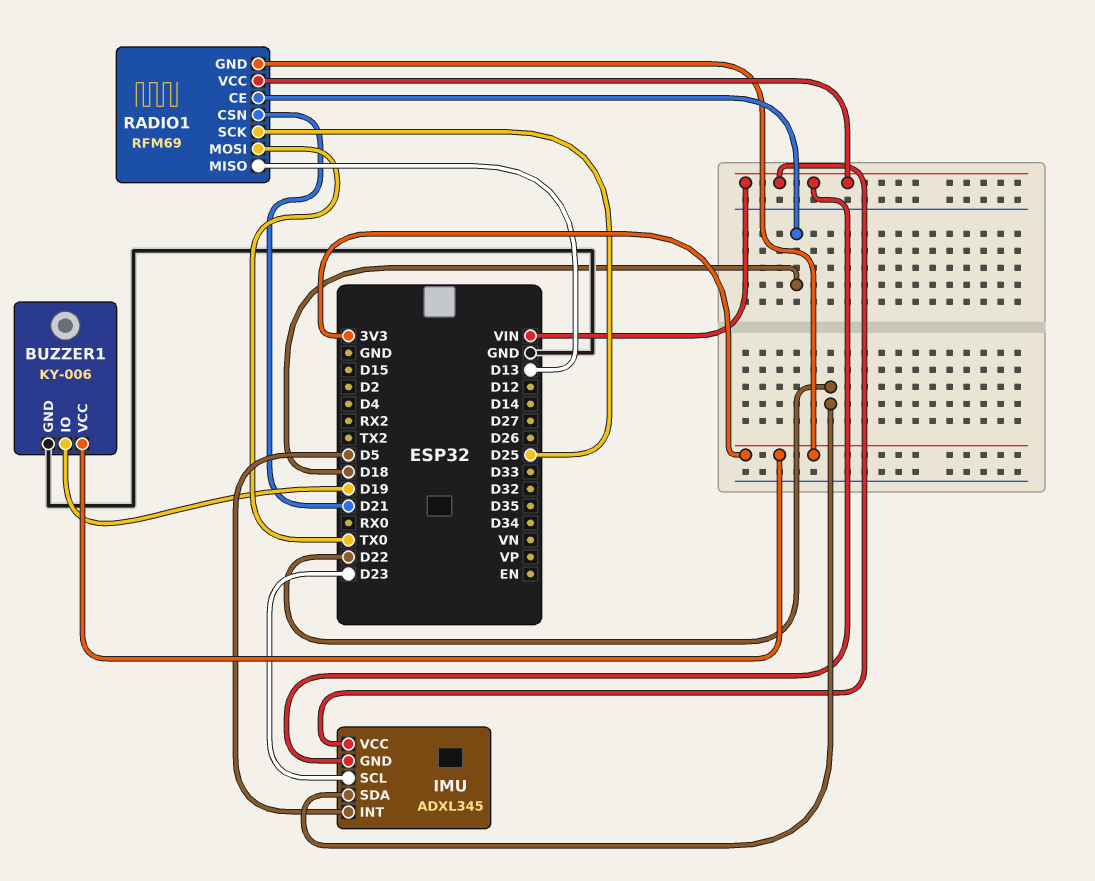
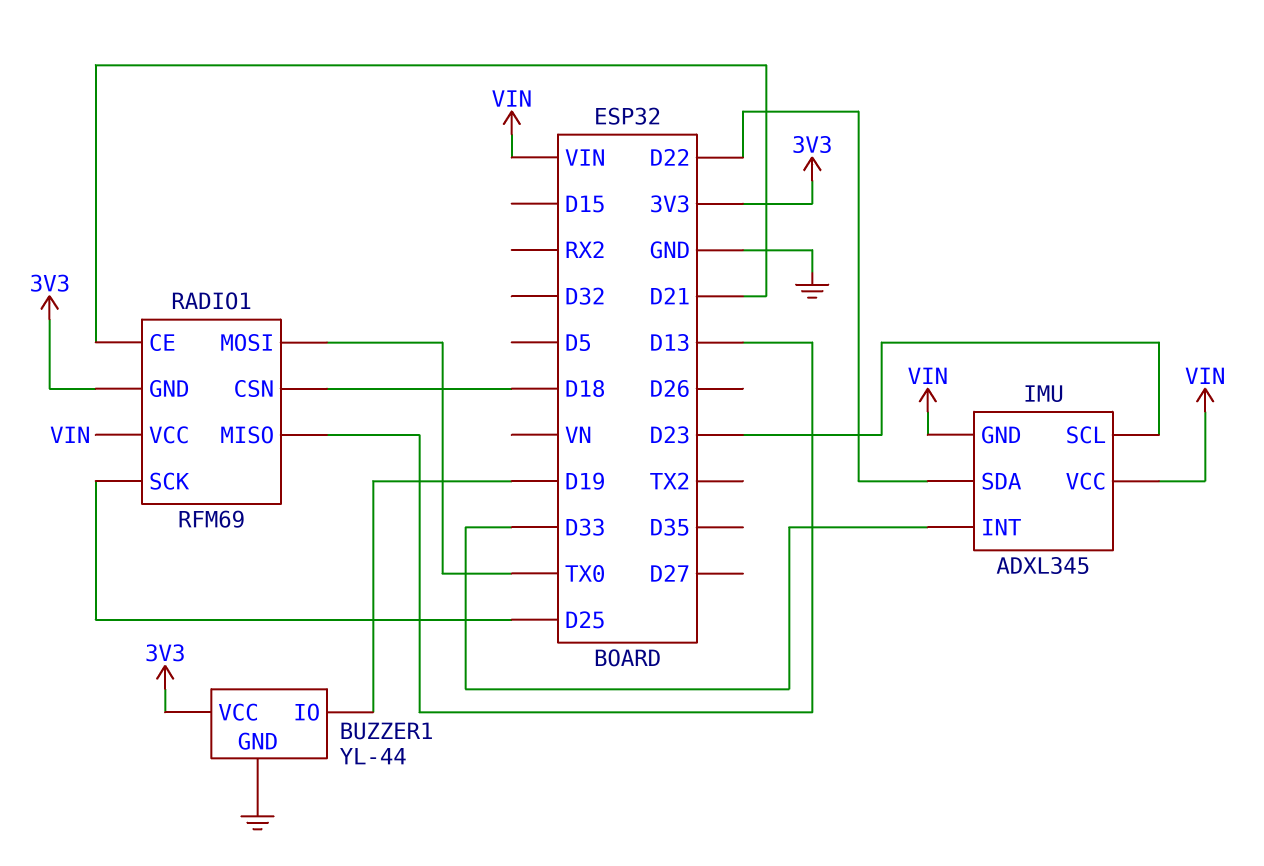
BUZZER1: KY-006 -> YL-44
IMU pin INT: D5 -> D33
RADIO1 pin CE: D18 -> D21
RADIO1 pin CSN: D21 -> D18

